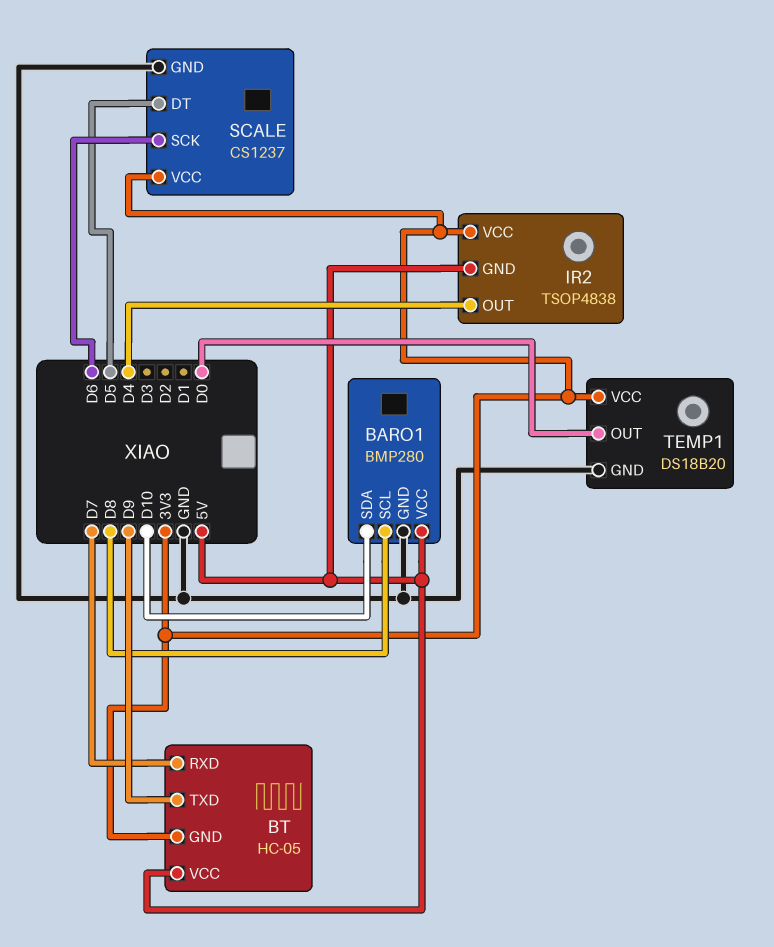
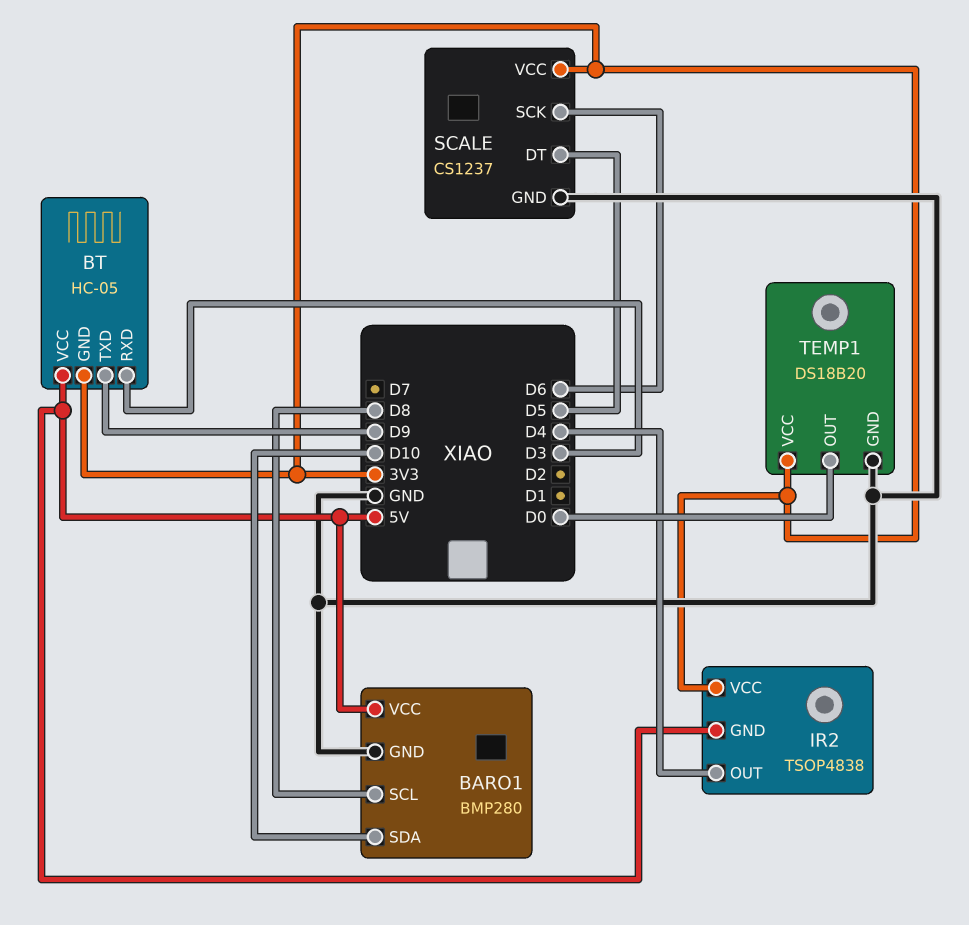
BT pin RXD: D7 -> D3

